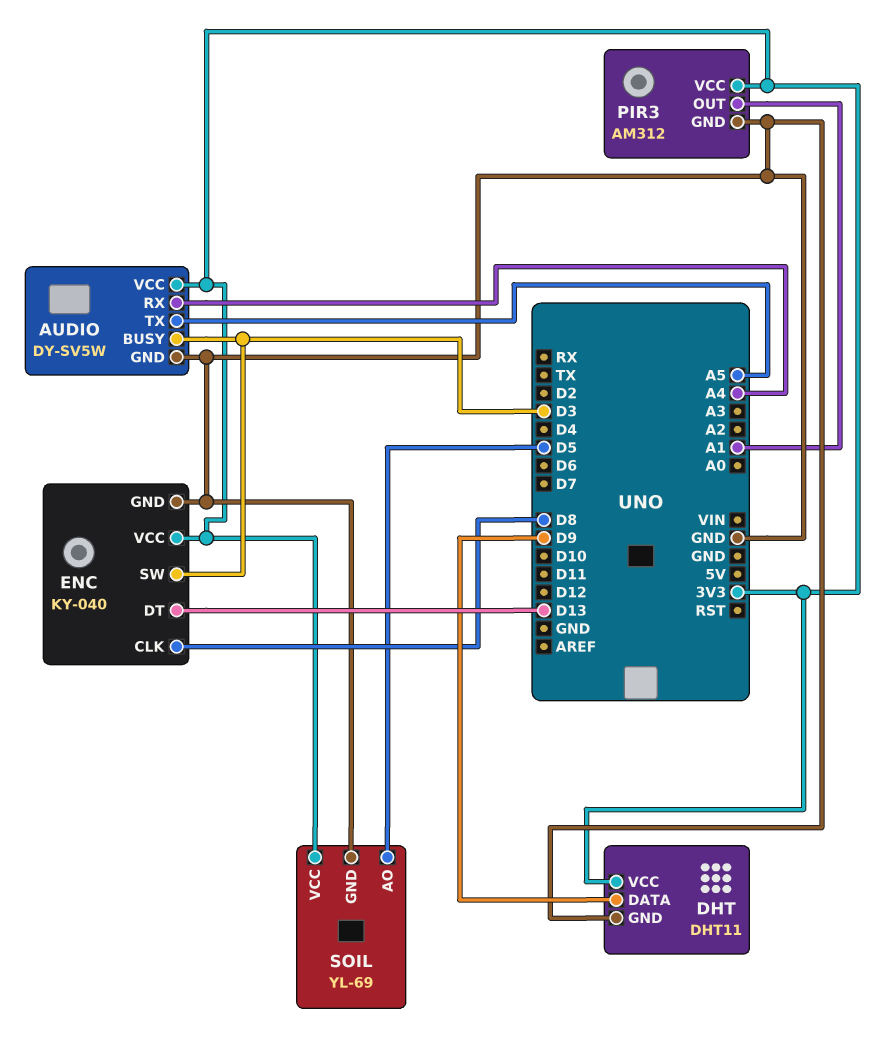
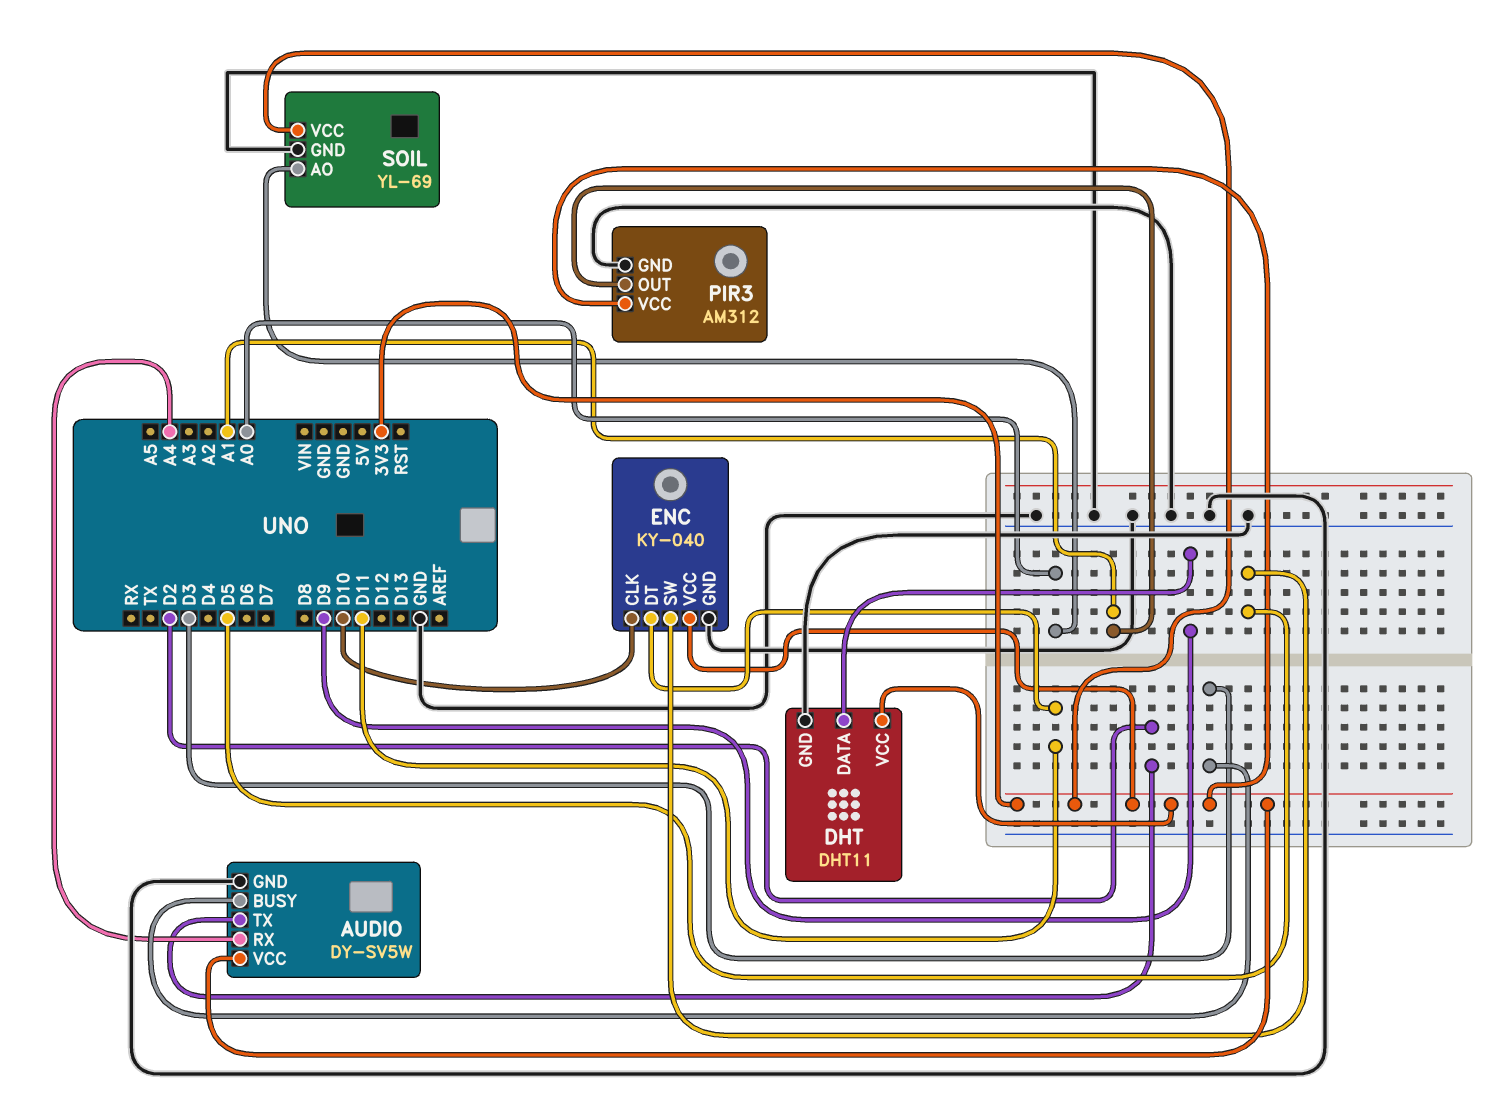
AUDIO pin TX: A5 -> D2
ENC pin CLK: D8 -> D10
ENC pin DT: D13 -> D11
ENC pin SW: D3 -> D5
SOIL pin AO: D5 -> A0

